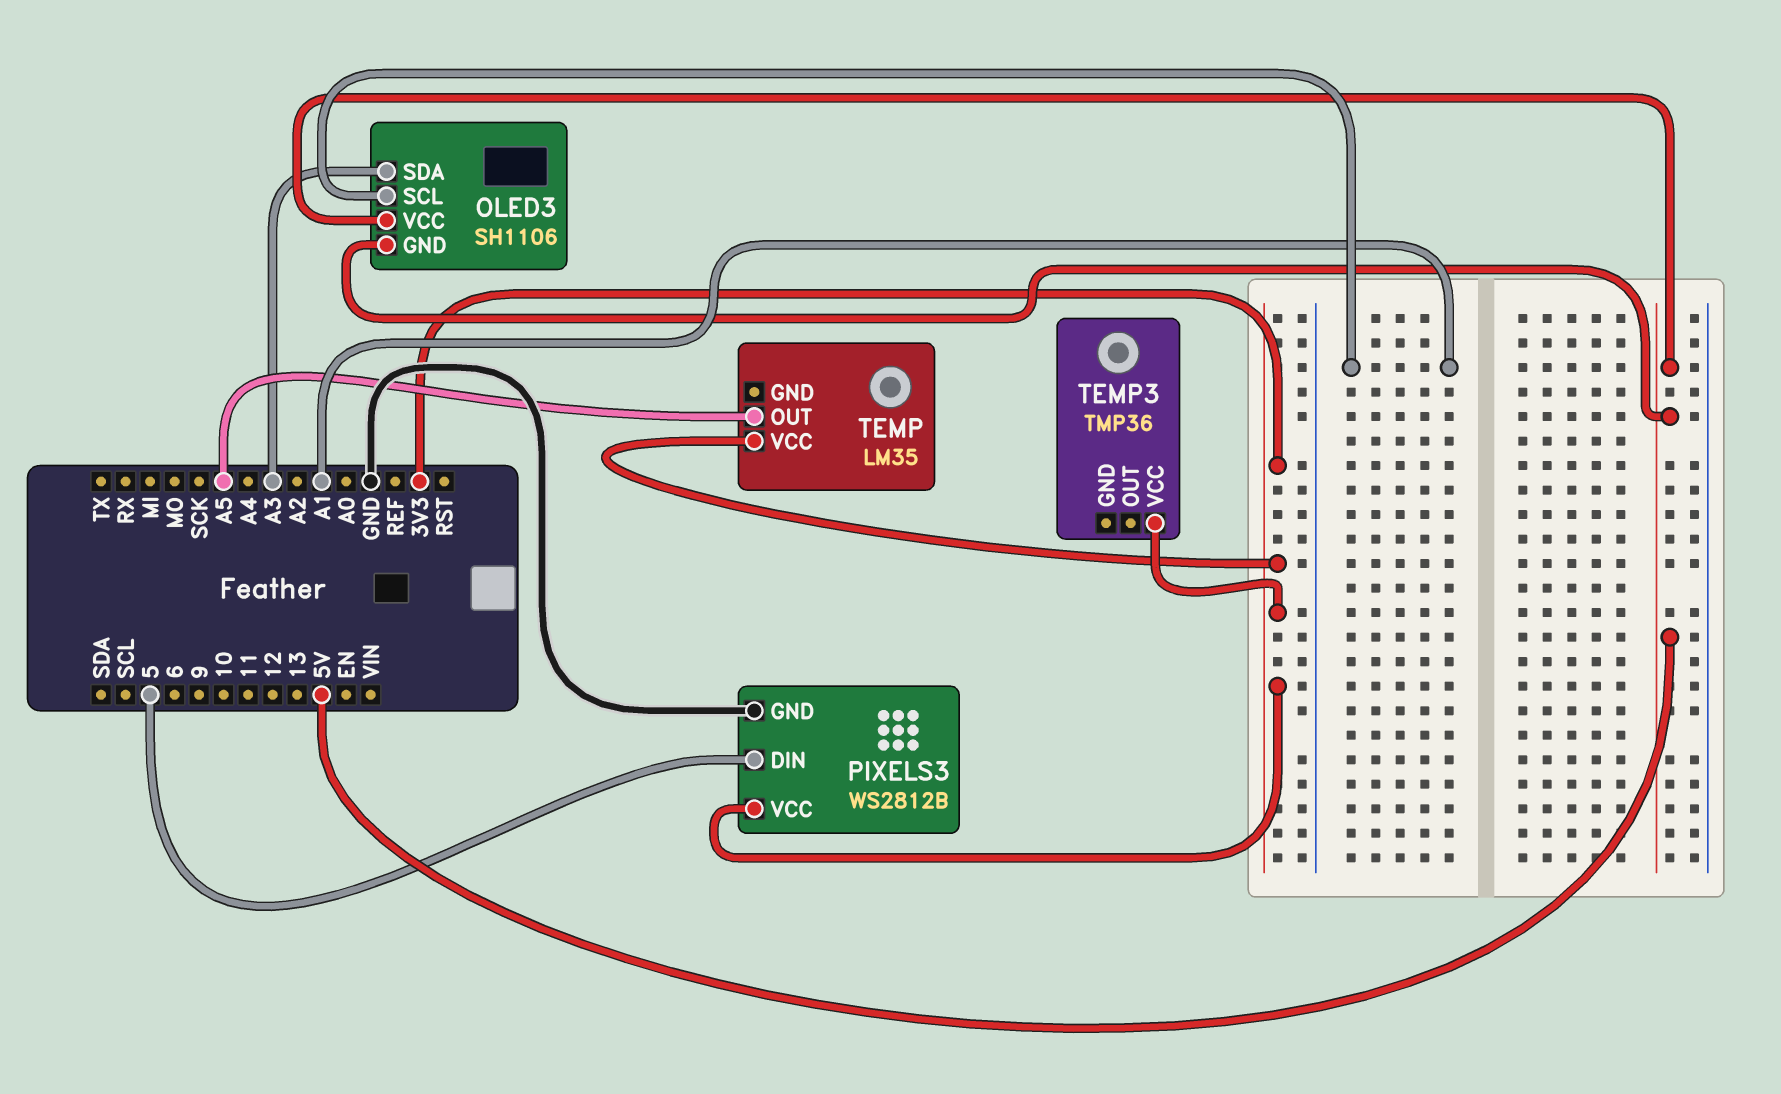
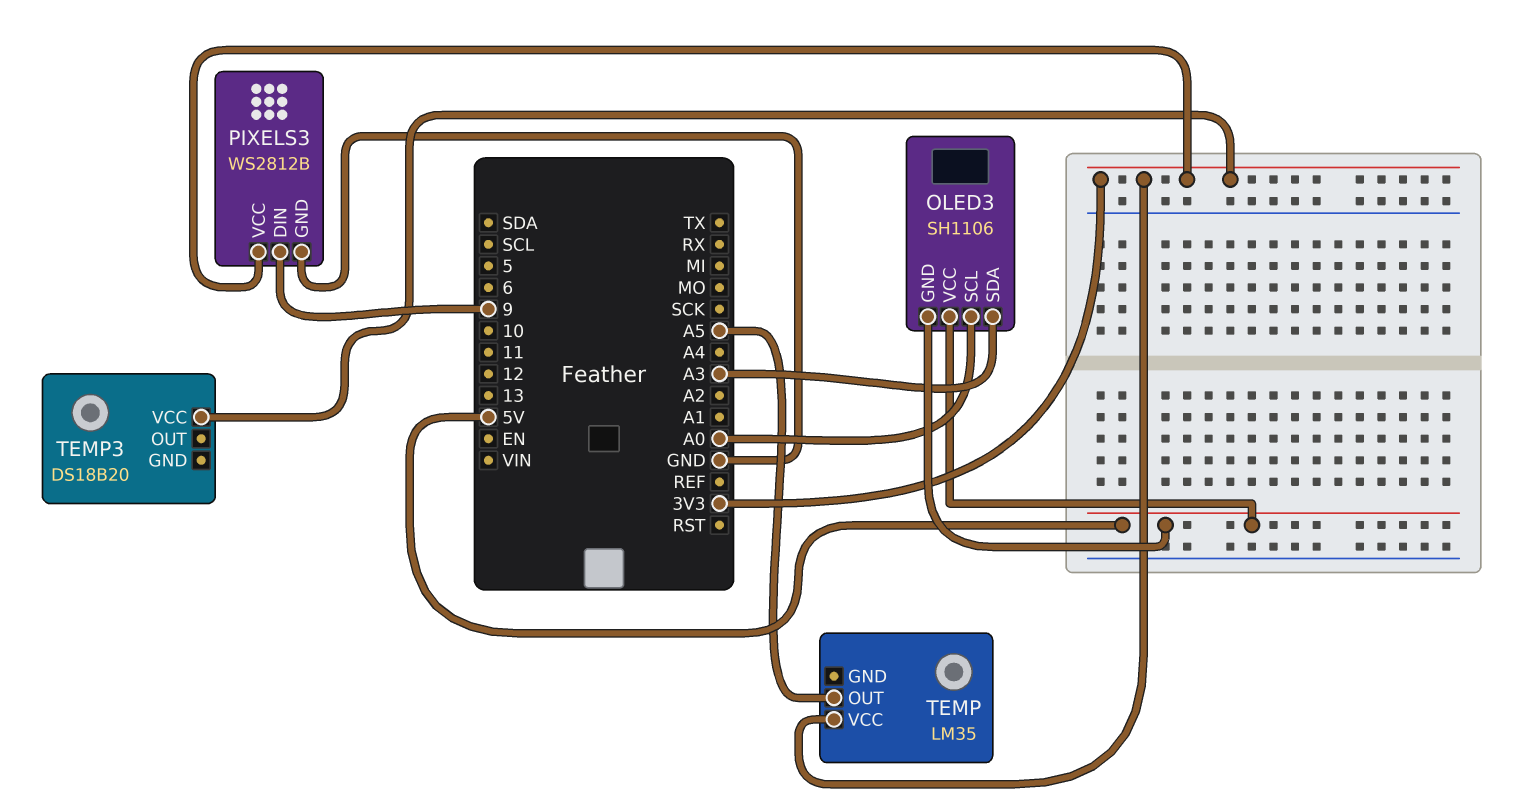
OLED3 pin SCL: A1 -> A0
PIXELS3 pin DIN: 5 -> 9
TEMP3: TMP36 -> DS18B20

